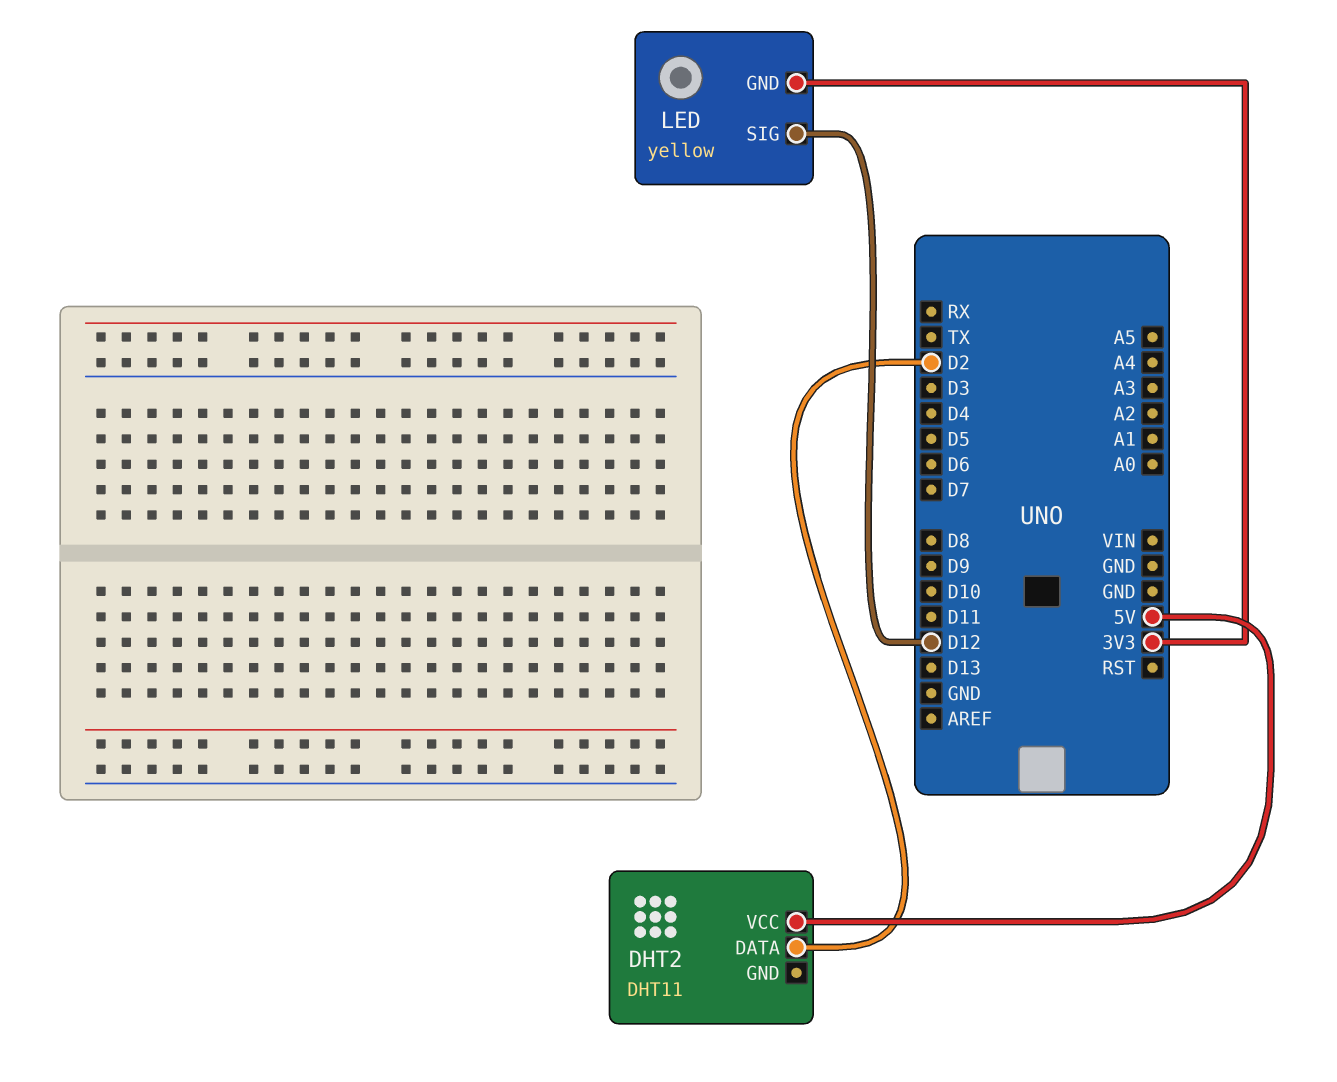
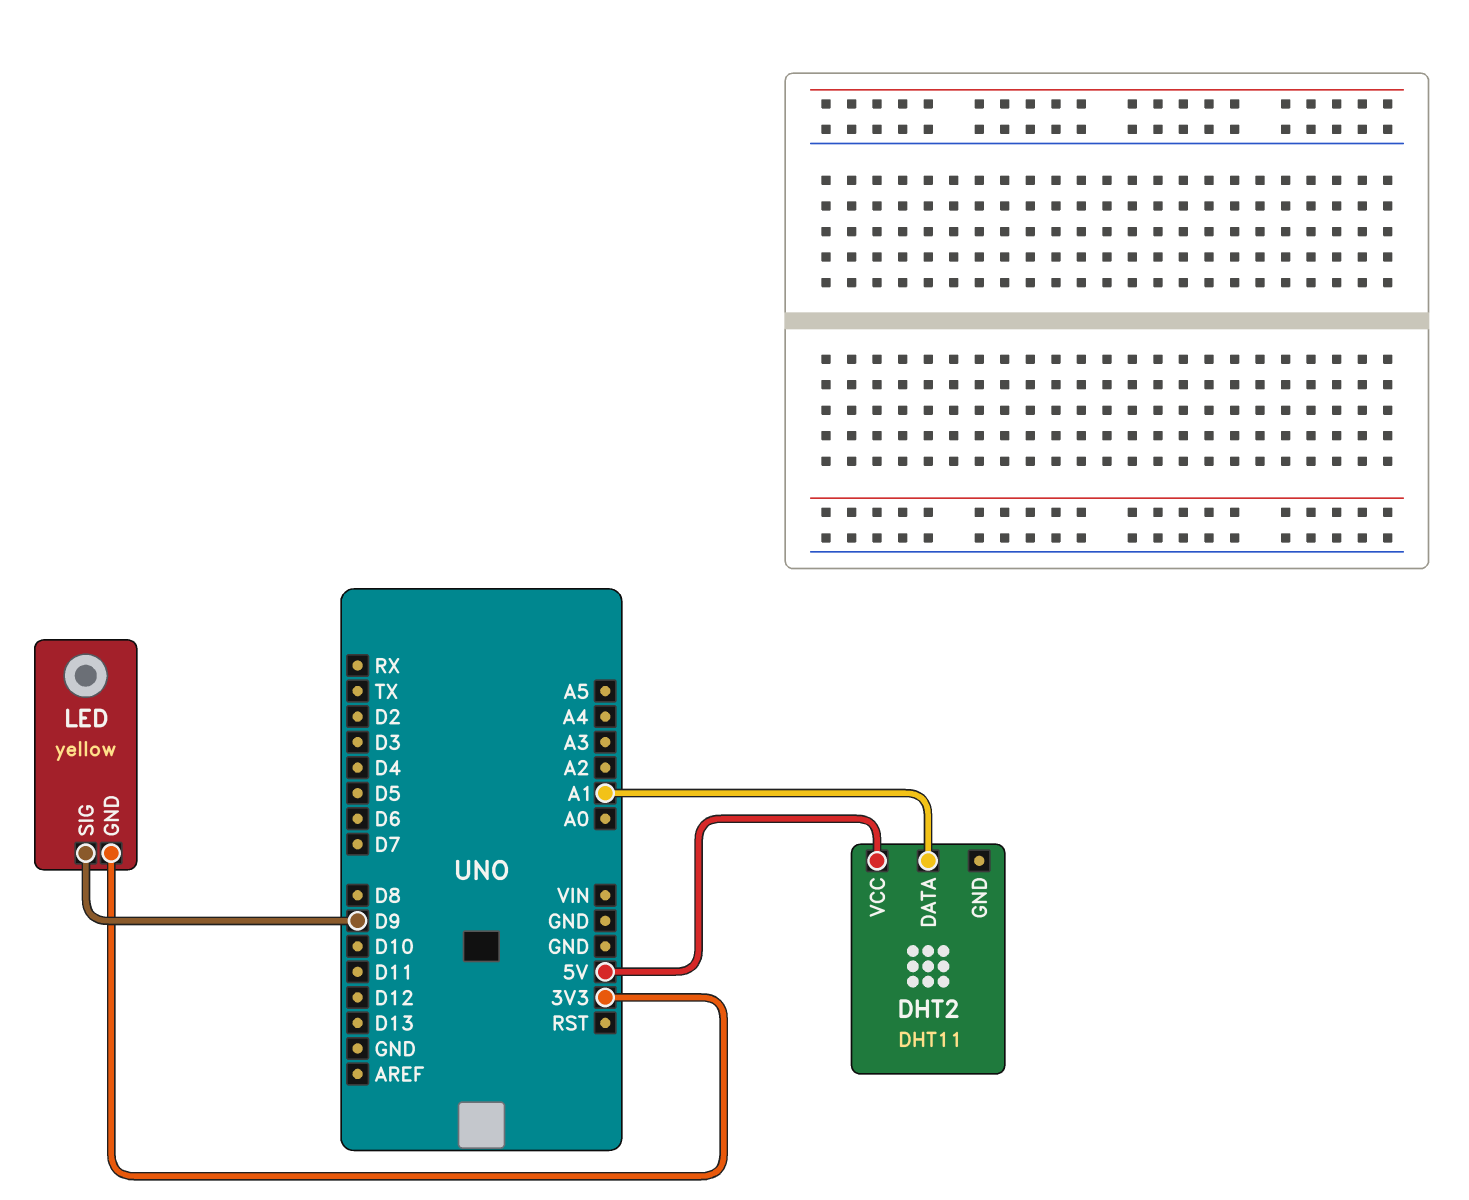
DHT2 pin DATA: D2 -> A1
LED pin SIG: D12 -> D9

